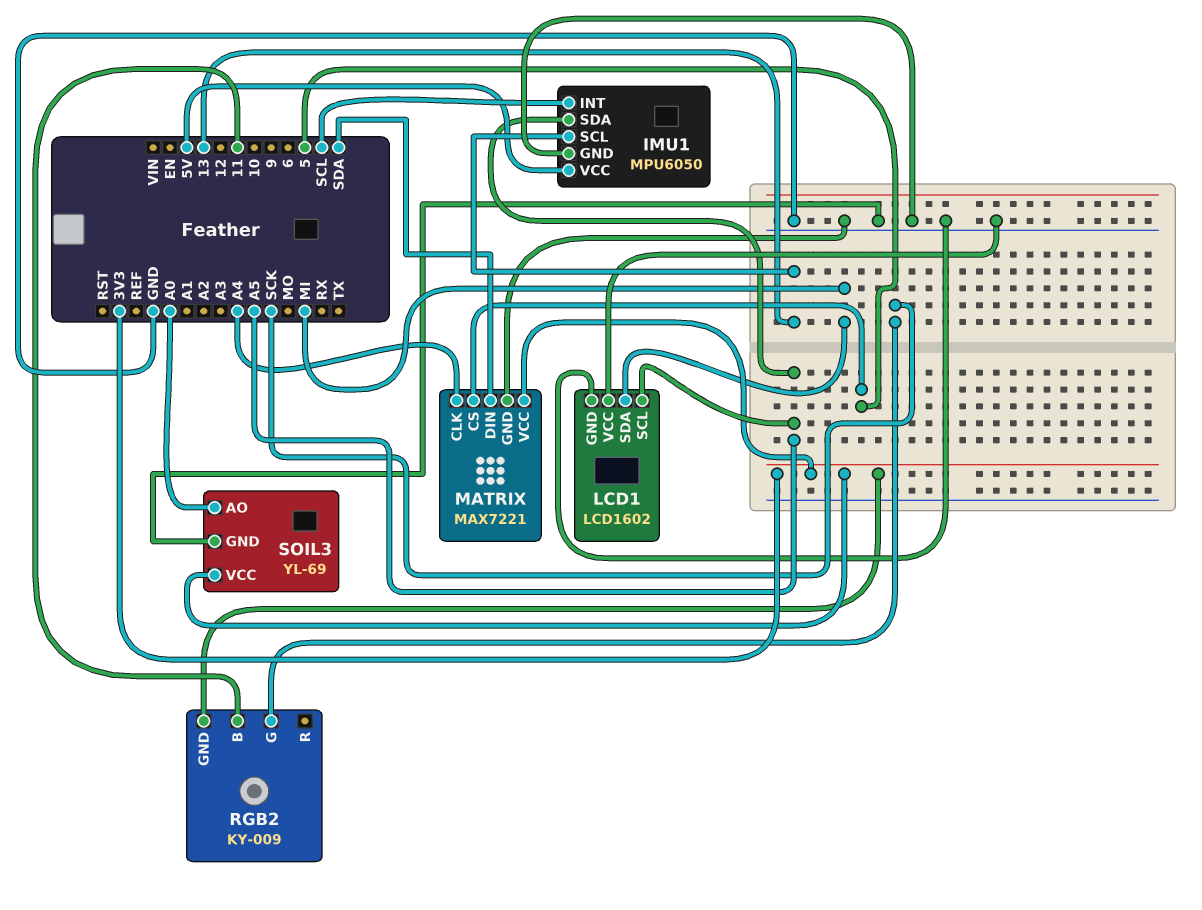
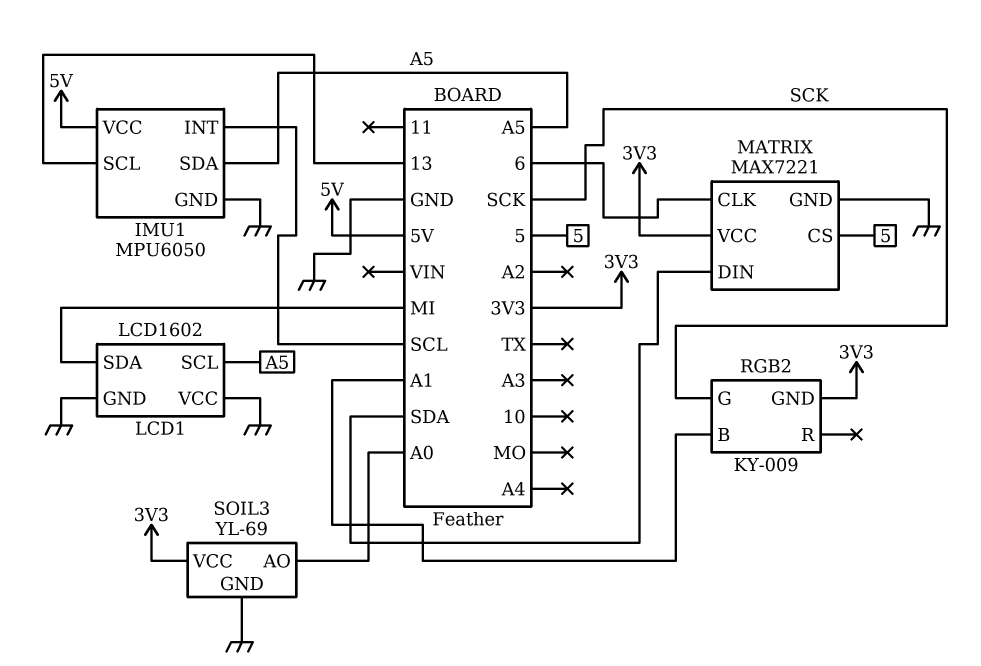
MATRIX pin CLK: A4 -> 6
RGB2 pin B: 11 -> A1

